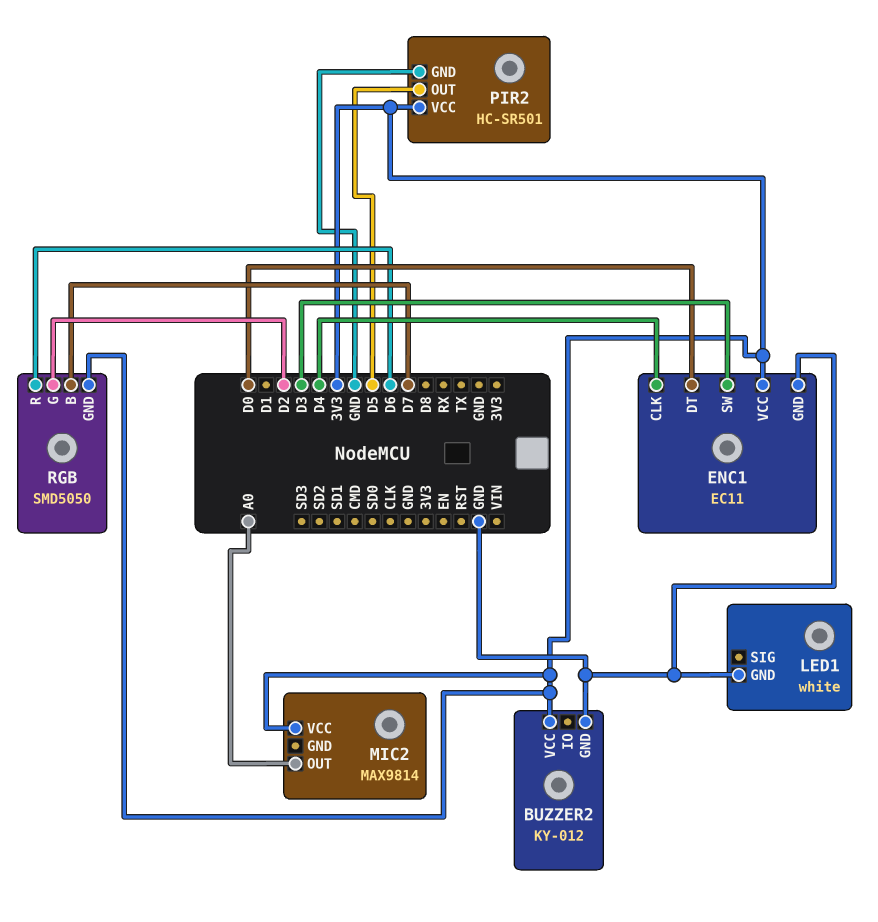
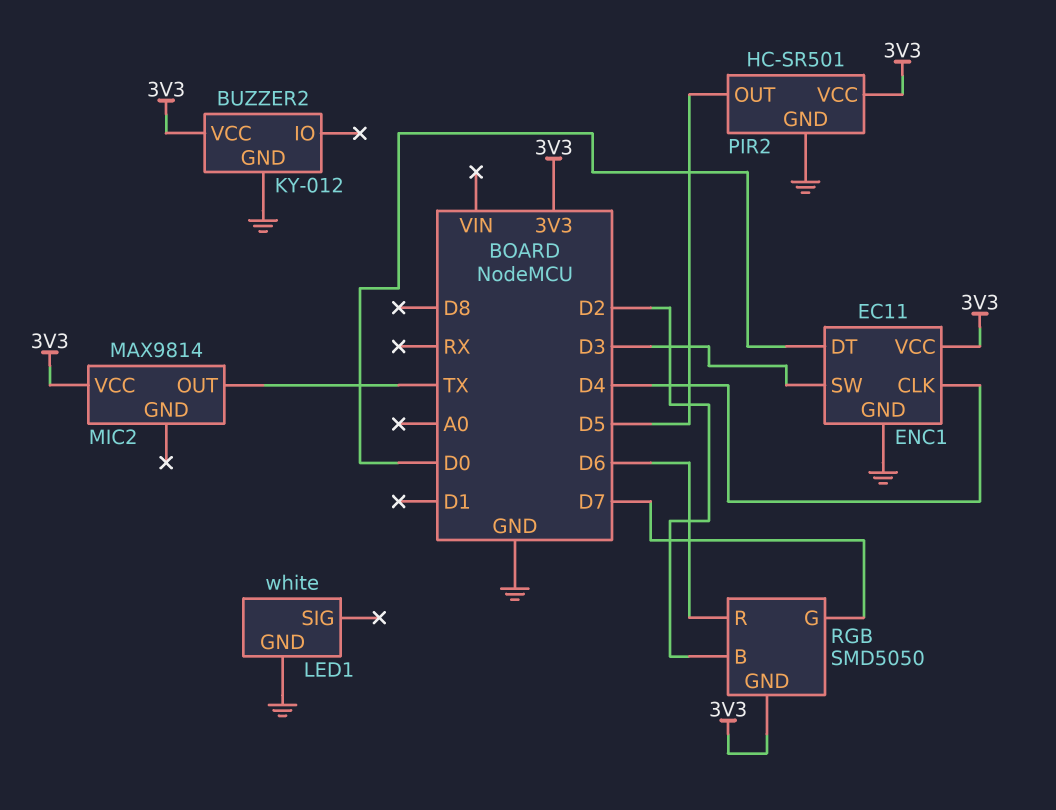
MIC2 pin OUT: A0 -> TX
RGB pin B: D7 -> D2
RGB pin G: D2 -> D7

